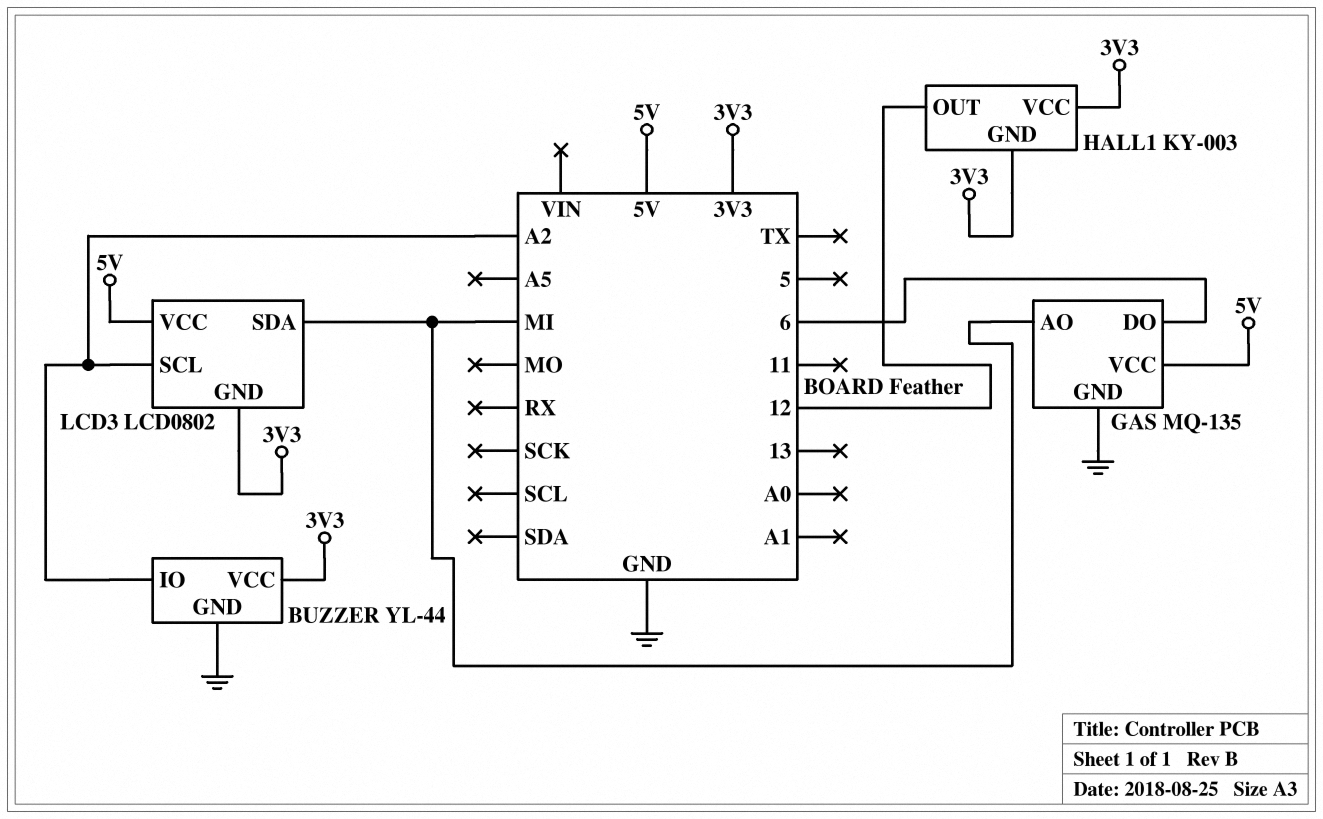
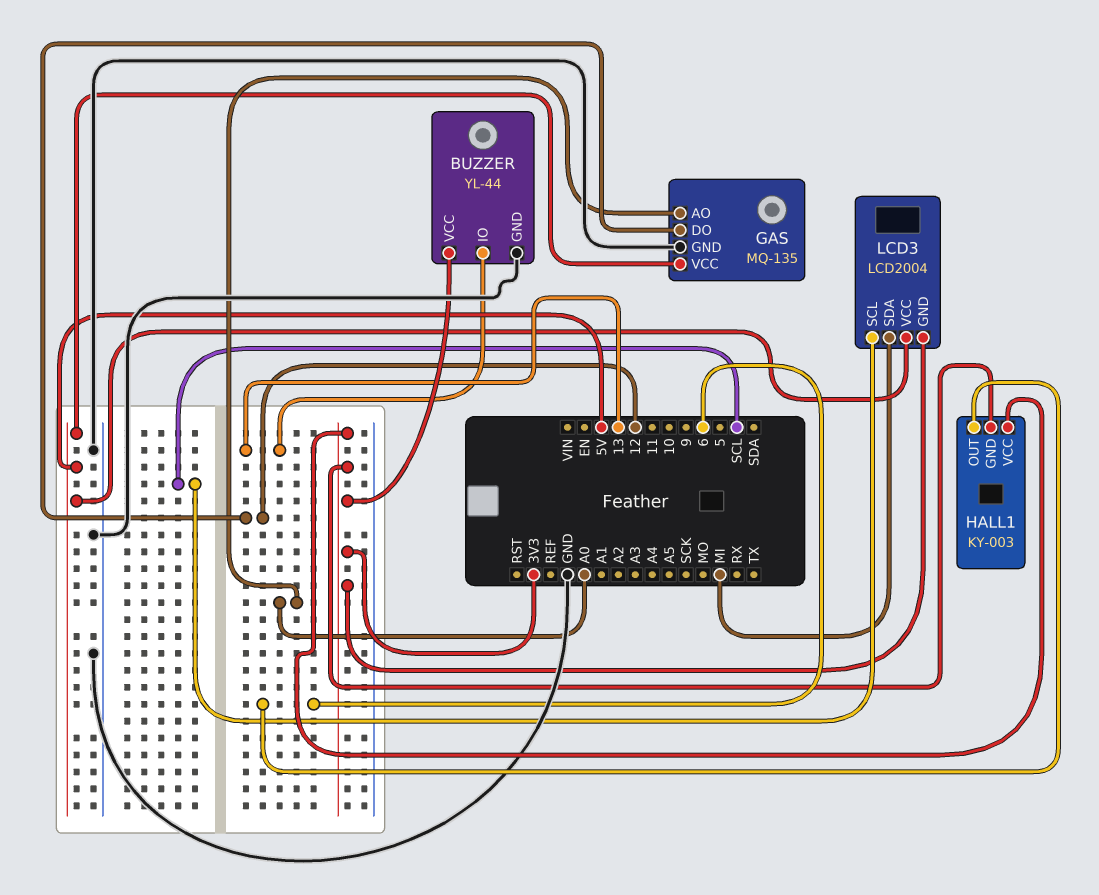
BUZZER pin IO: A2 -> 13
GAS pin AO: MI -> A0
GAS pin DO: 6 -> 12
HALL1 pin OUT: 12 -> 6
LCD3: LCD0802 -> LCD2004
LCD3 pin SCL: A2 -> SCL

